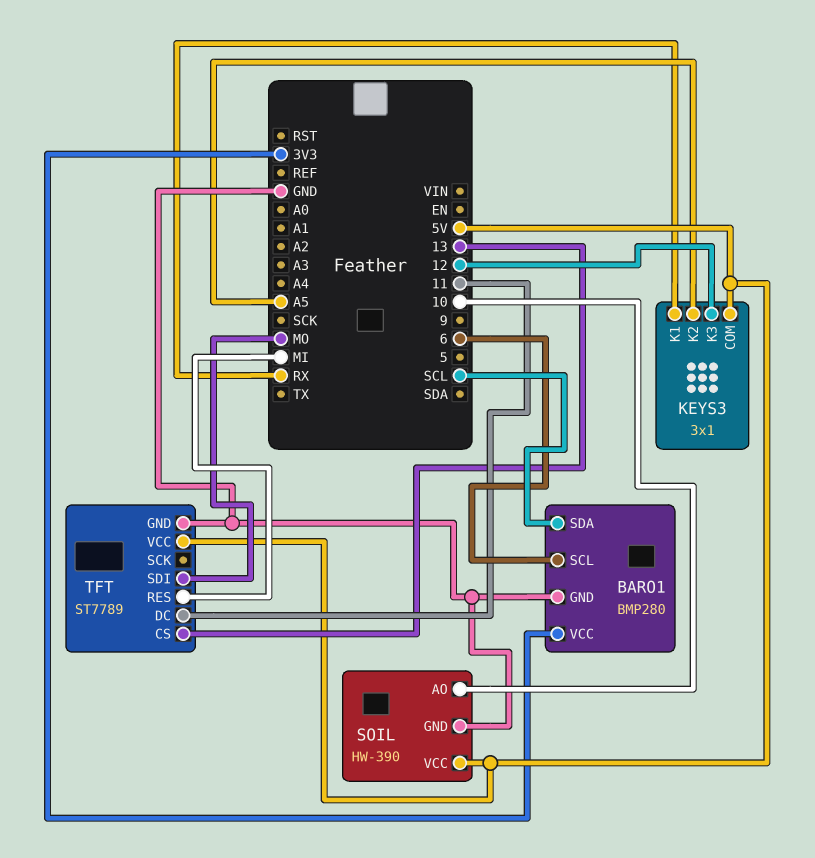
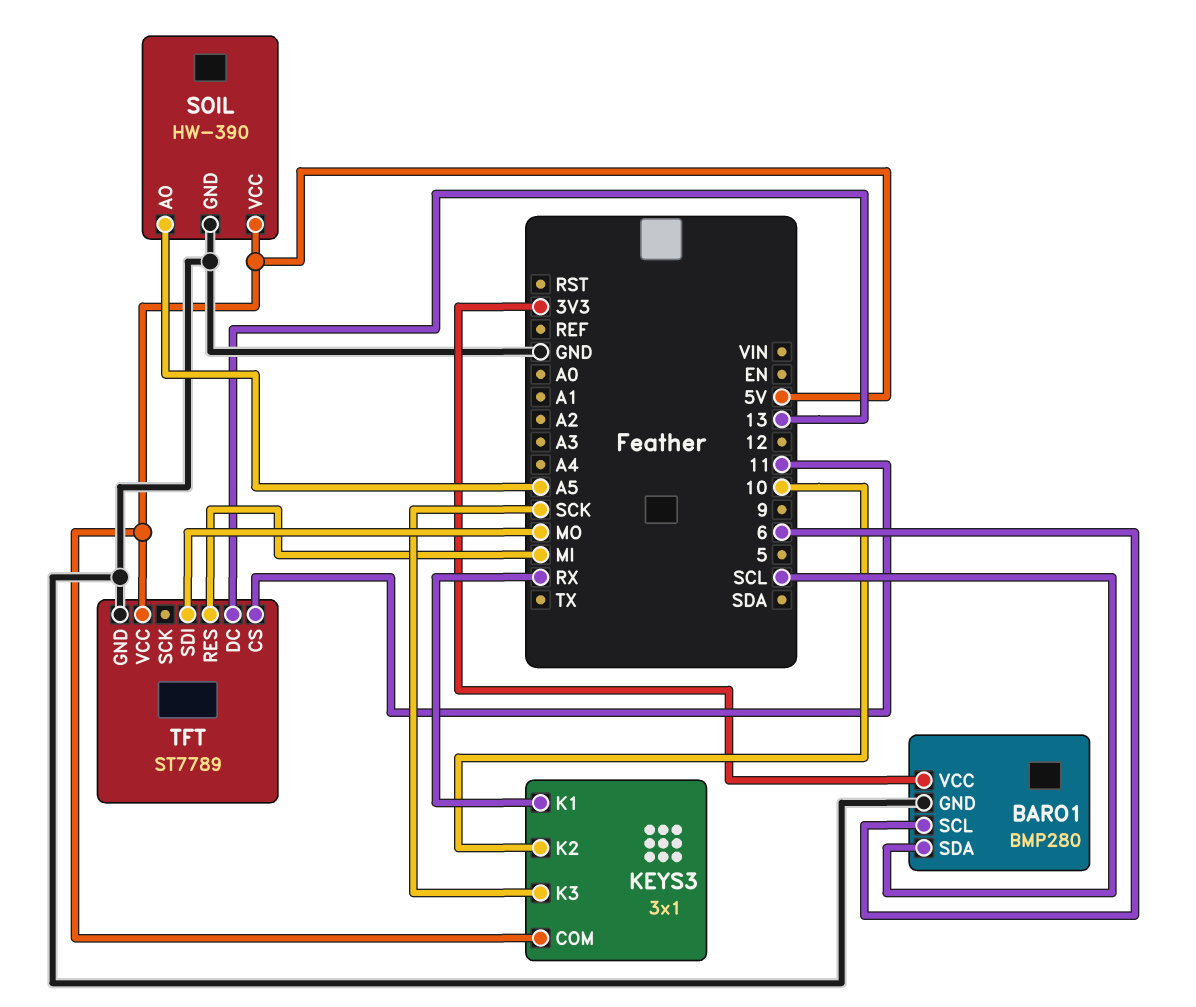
KEYS3 pin K2: A5 -> 10
KEYS3 pin K3: 12 -> SCK
SOIL pin AO: 10 -> A5
TFT pin CS: 13 -> 11
TFT pin DC: 11 -> 13

